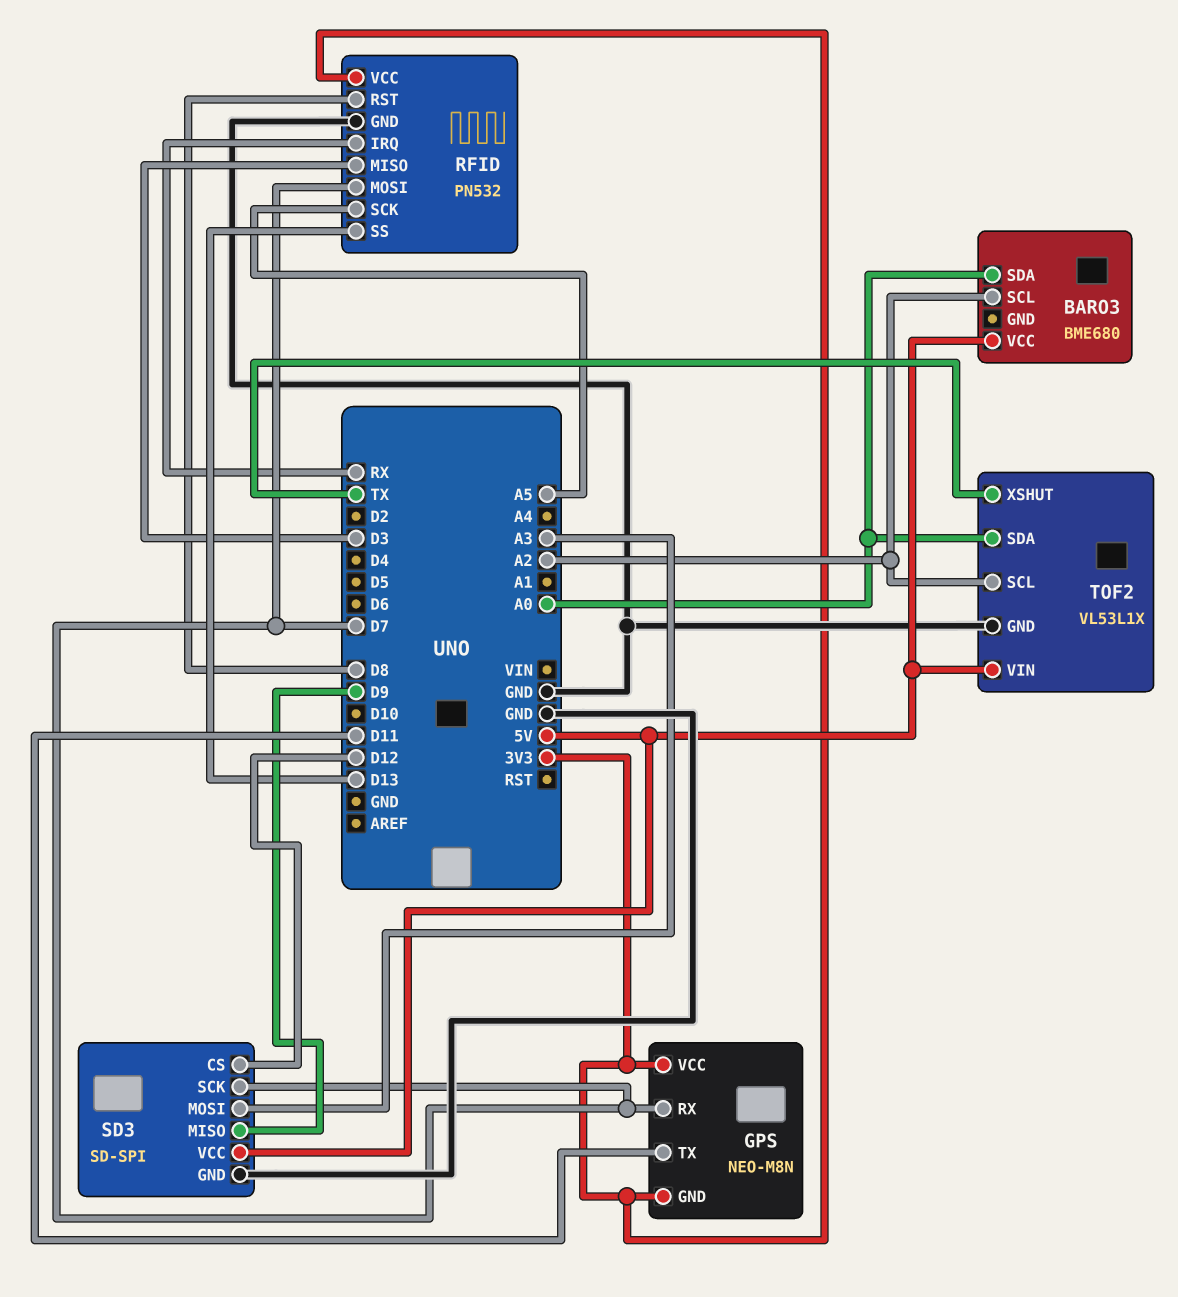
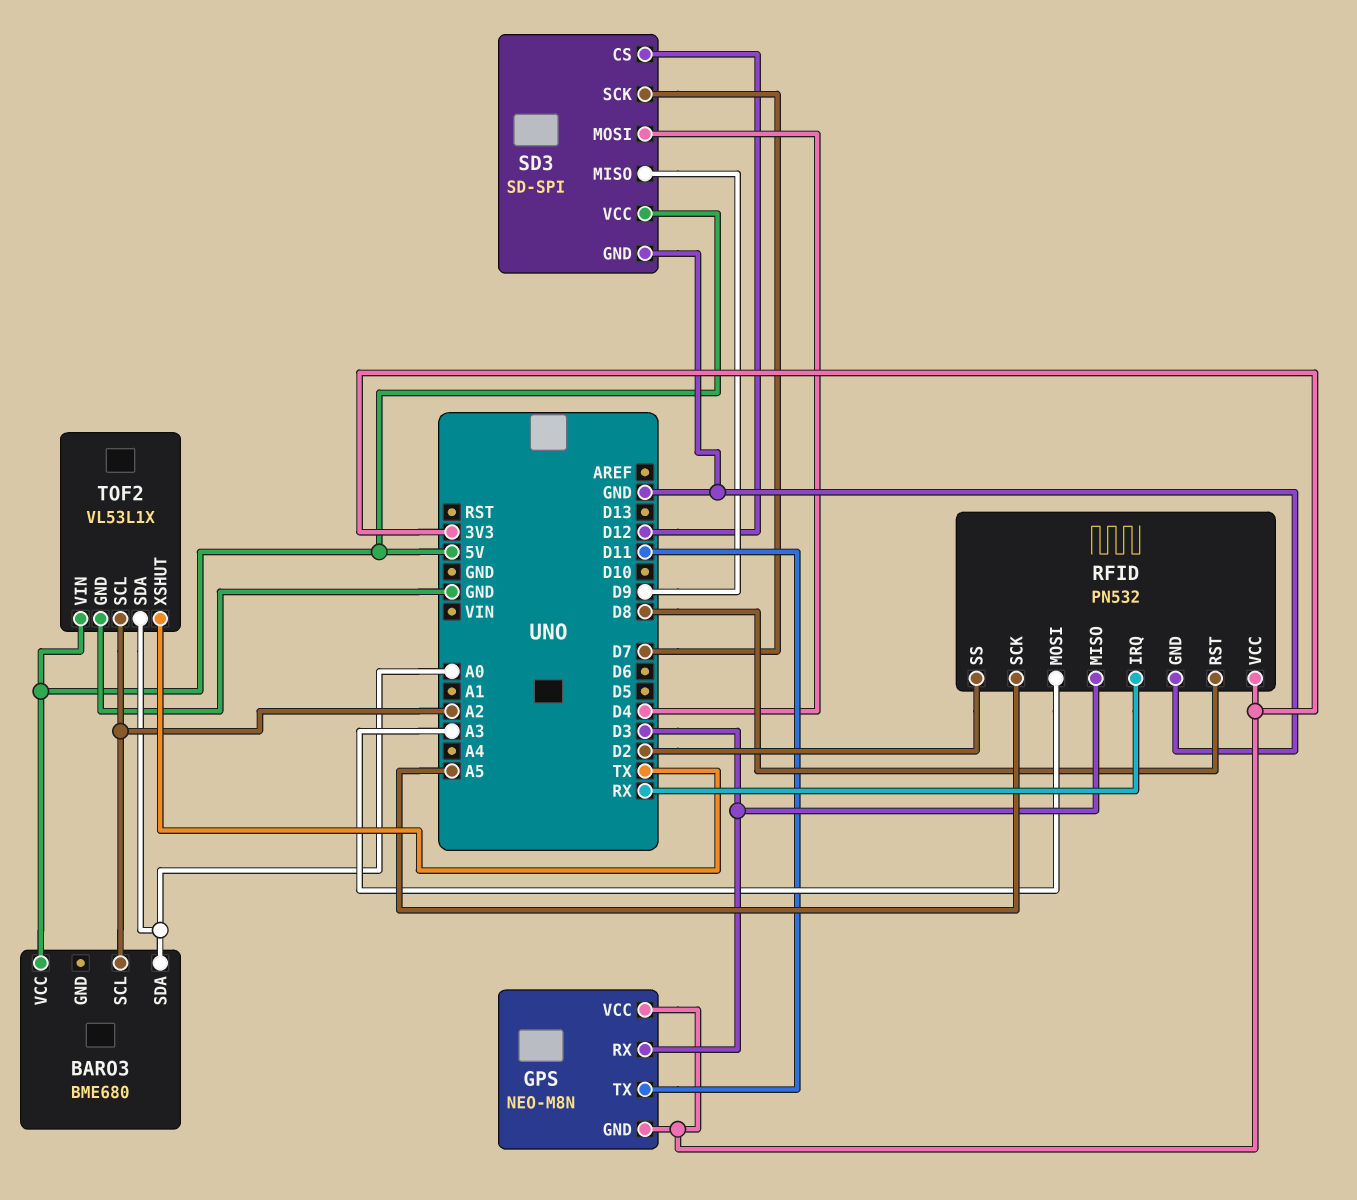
GPS pin RX: D7 -> D3
RFID pin MOSI: D7 -> A3
RFID pin SS: D13 -> D2
SD3 pin MOSI: A3 -> D4

